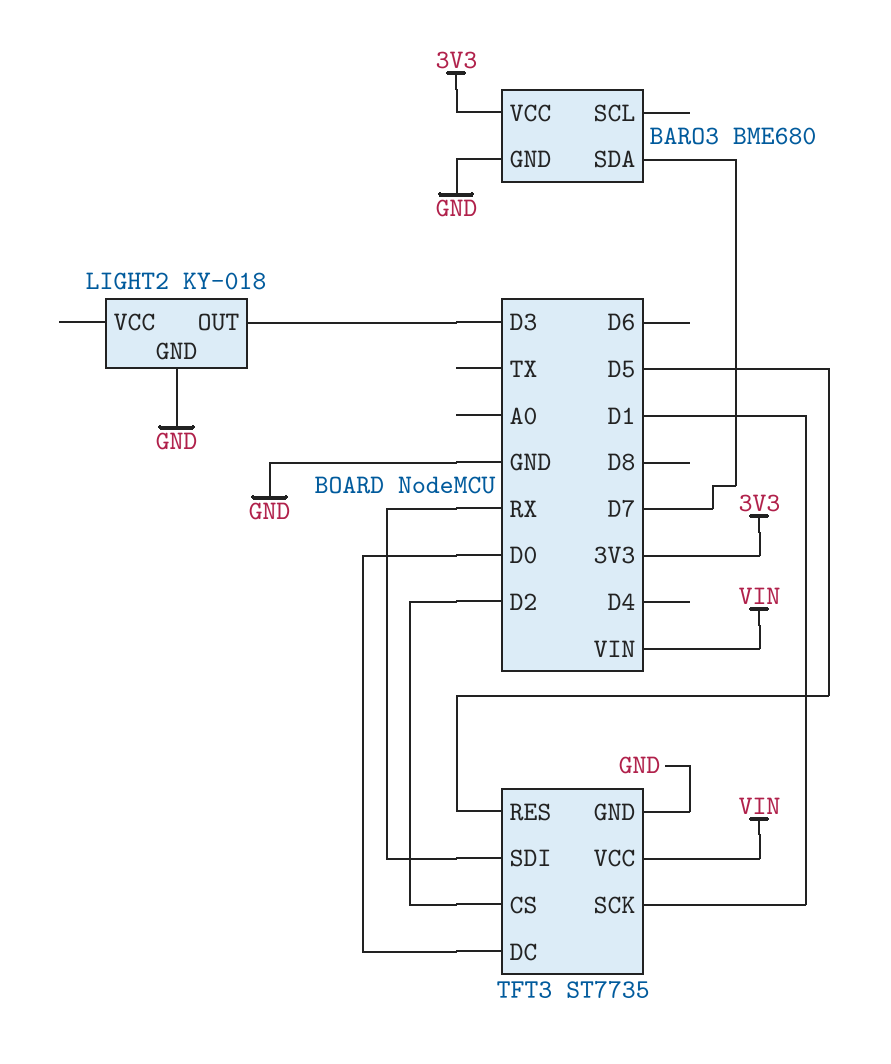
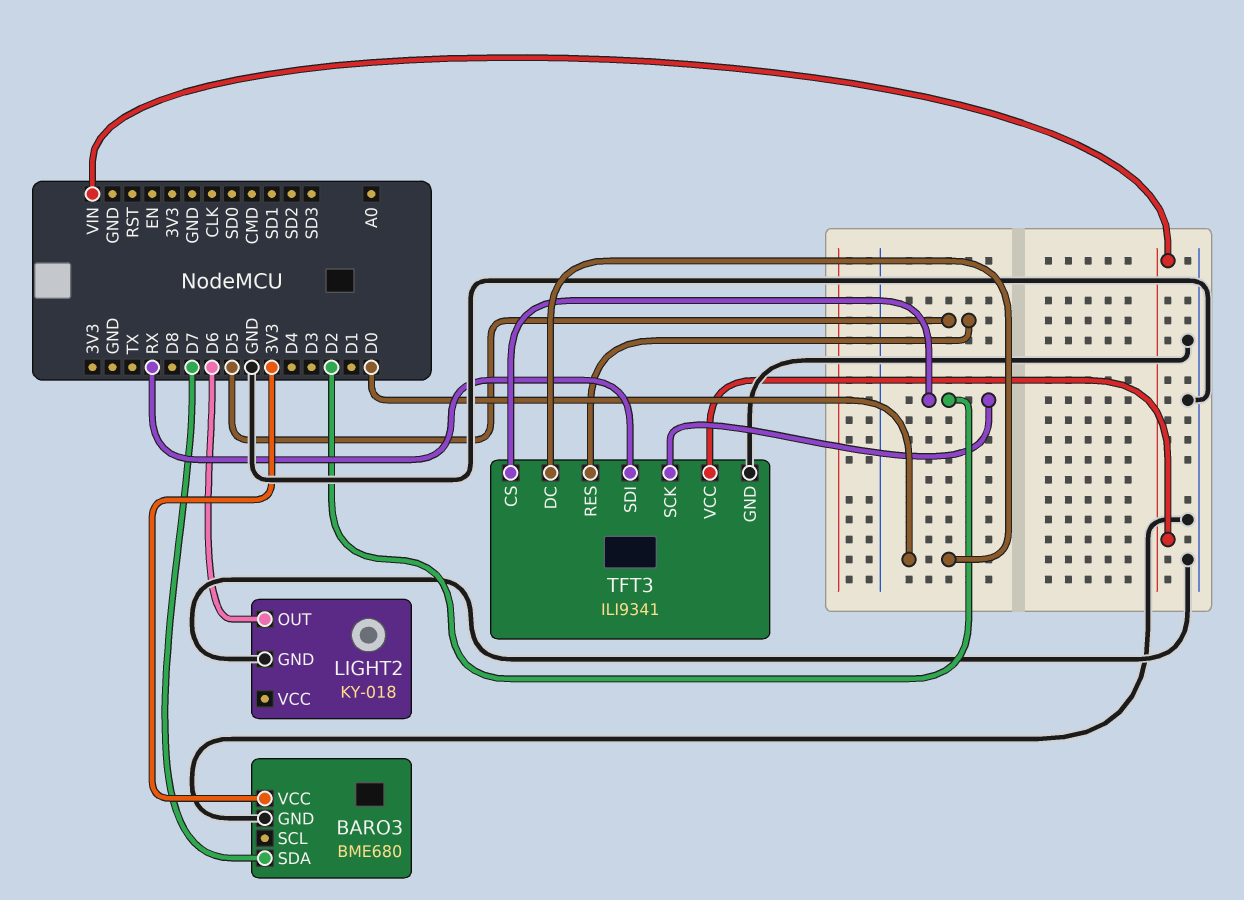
LIGHT2 pin OUT: D3 -> D6
TFT3: ST7735 -> ILI9341
TFT3 pin SCK: D1 -> D2

